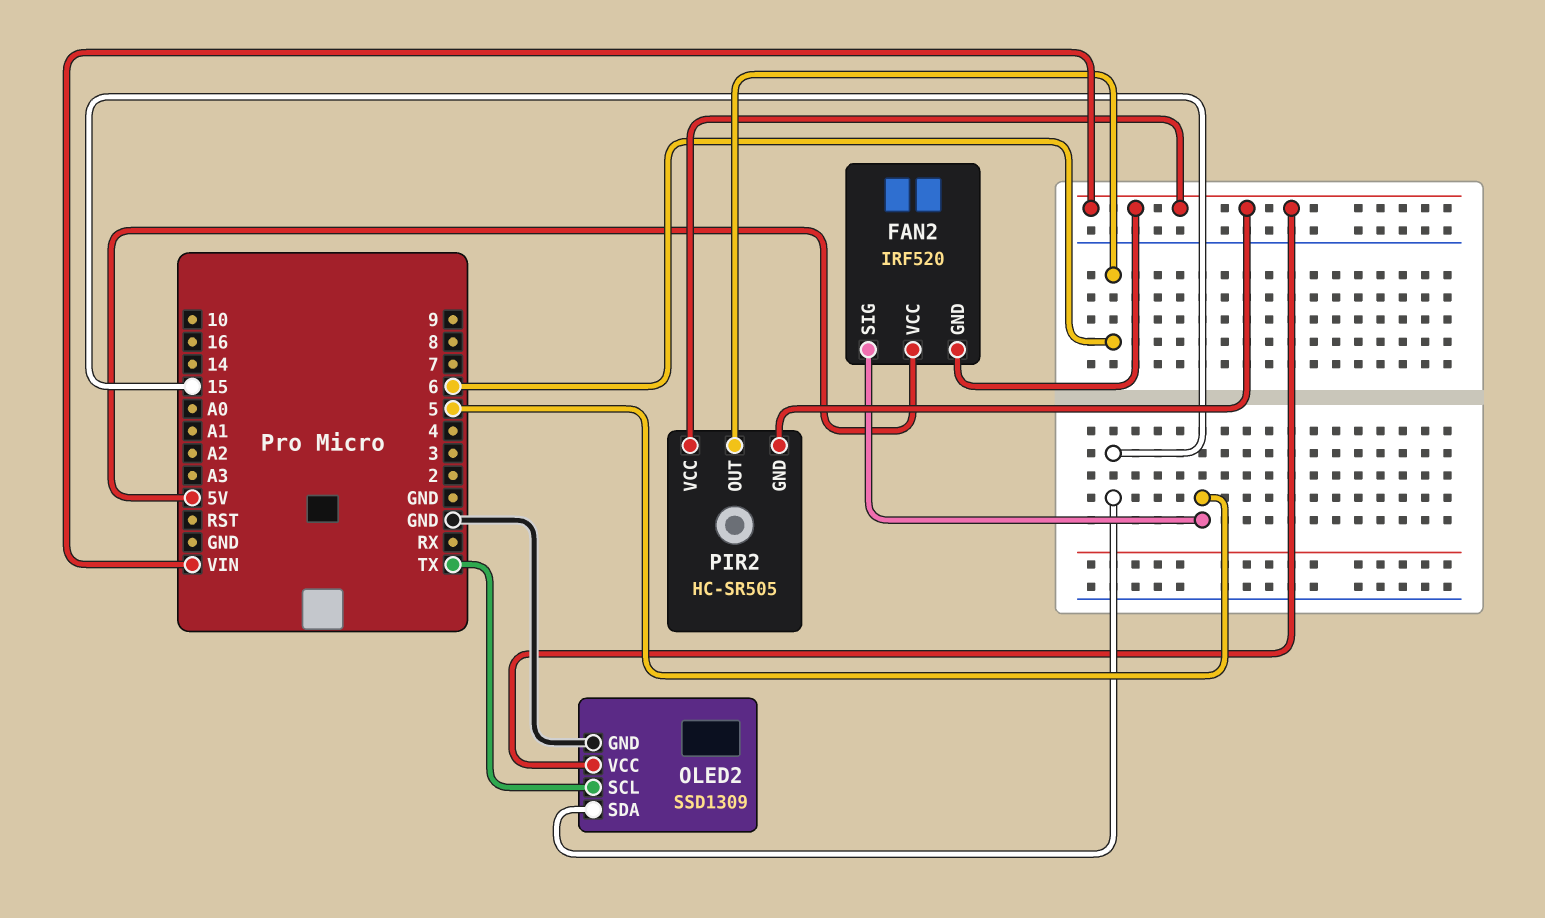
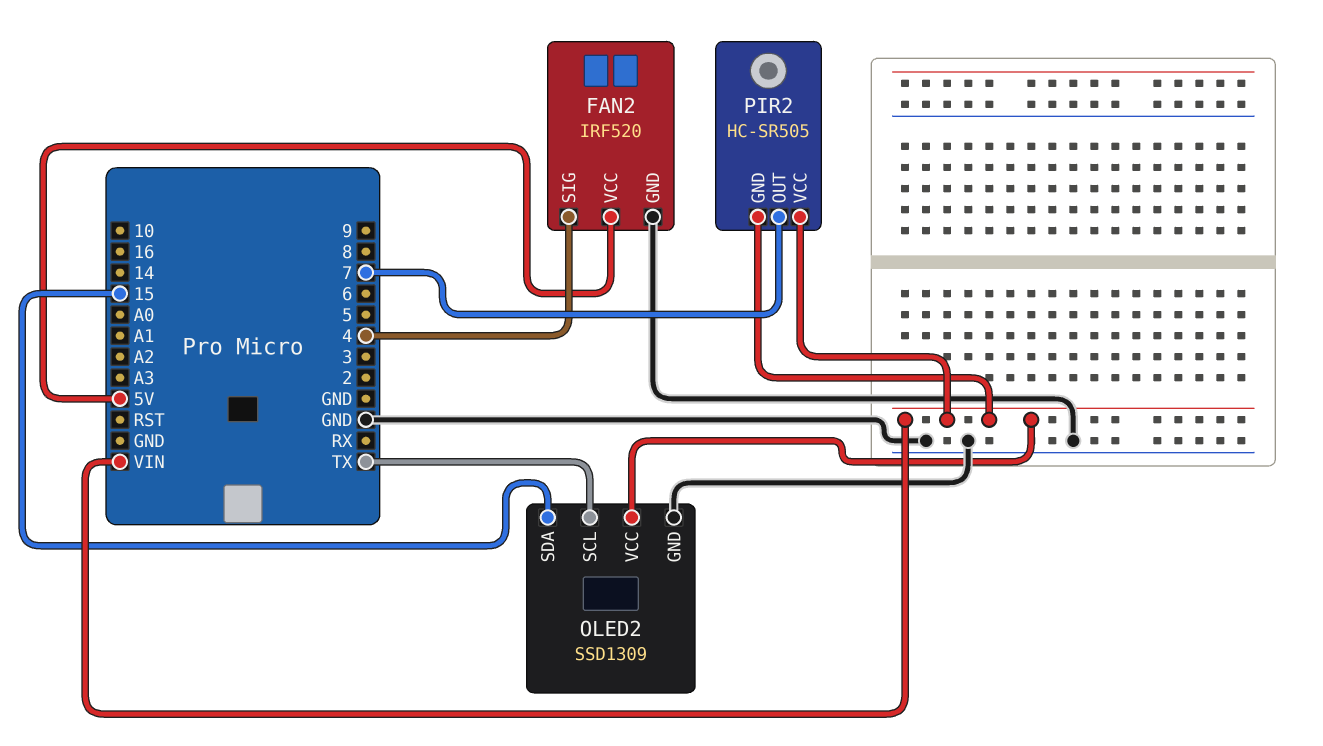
FAN2 pin GND: VIN -> GND
FAN2 pin SIG: 5 -> 4
PIR2 pin OUT: 6 -> 7

